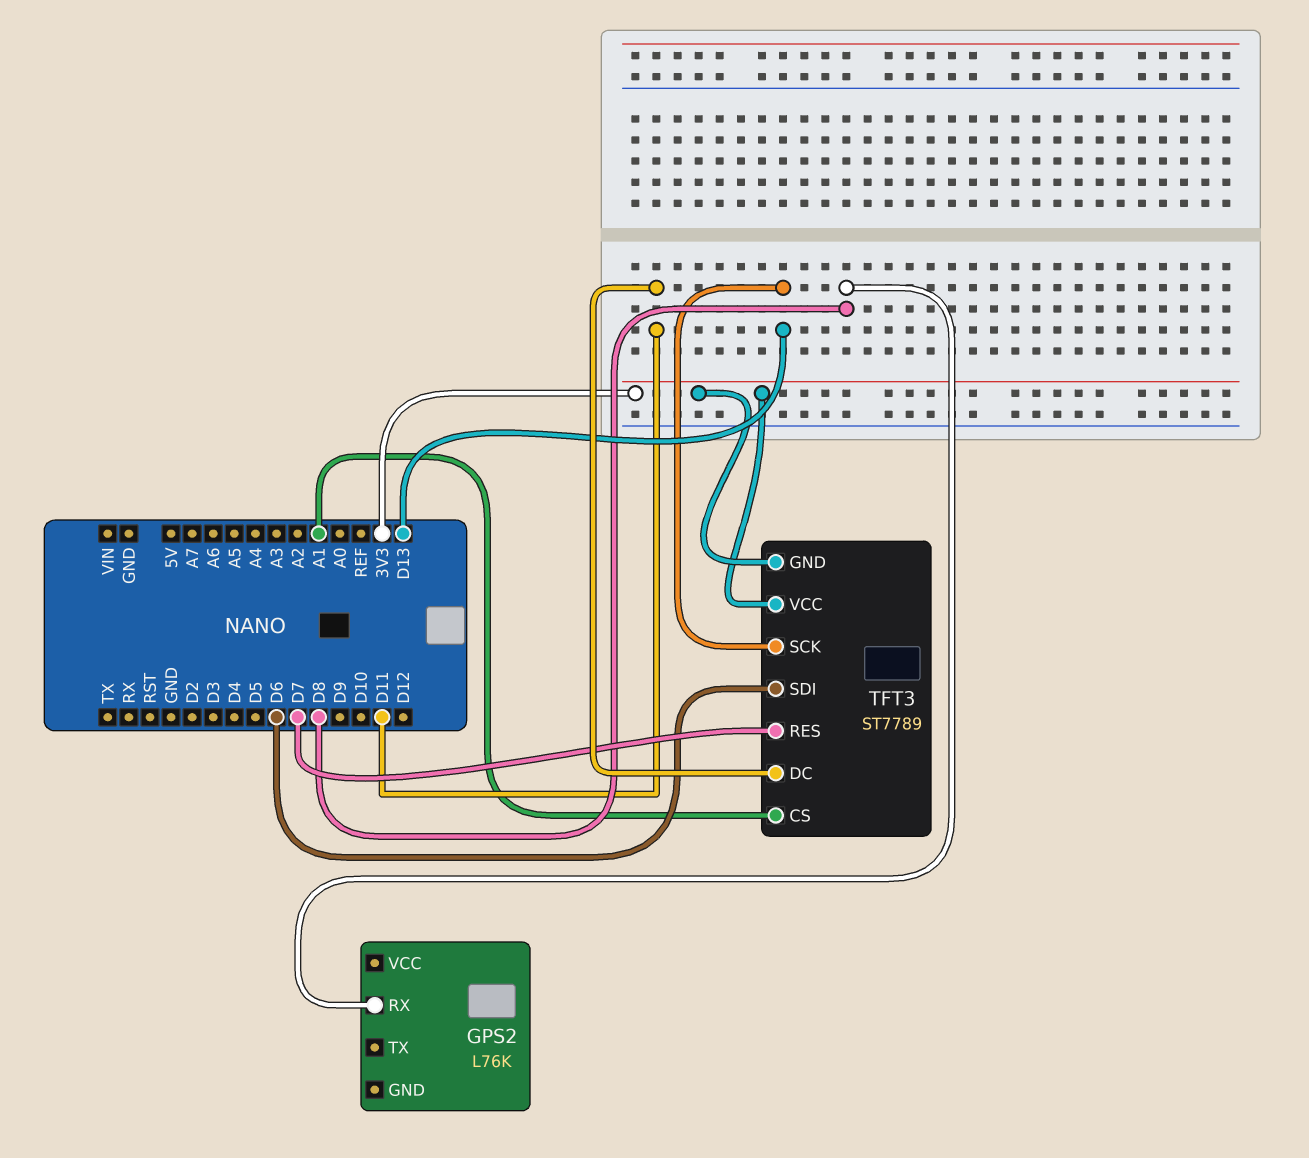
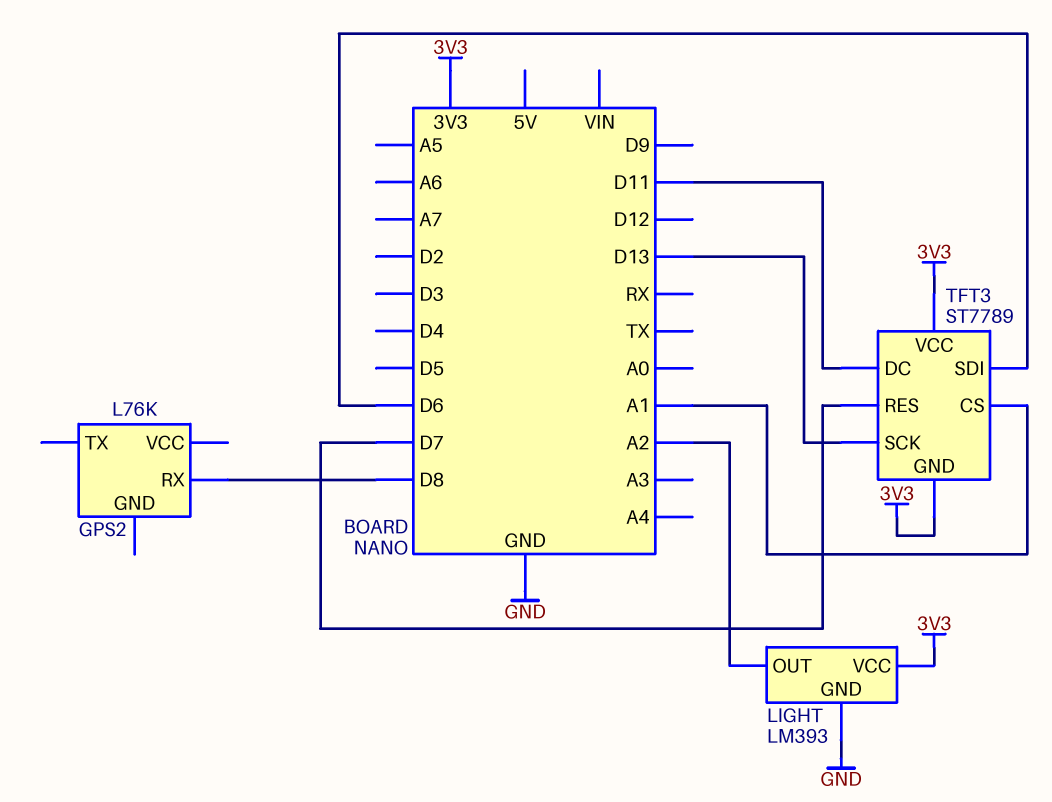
LIGHT: none -> LM393
LIGHT pin GND: none -> GND
LIGHT pin OUT: none -> A2
LIGHT pin VCC: none -> 3V3

